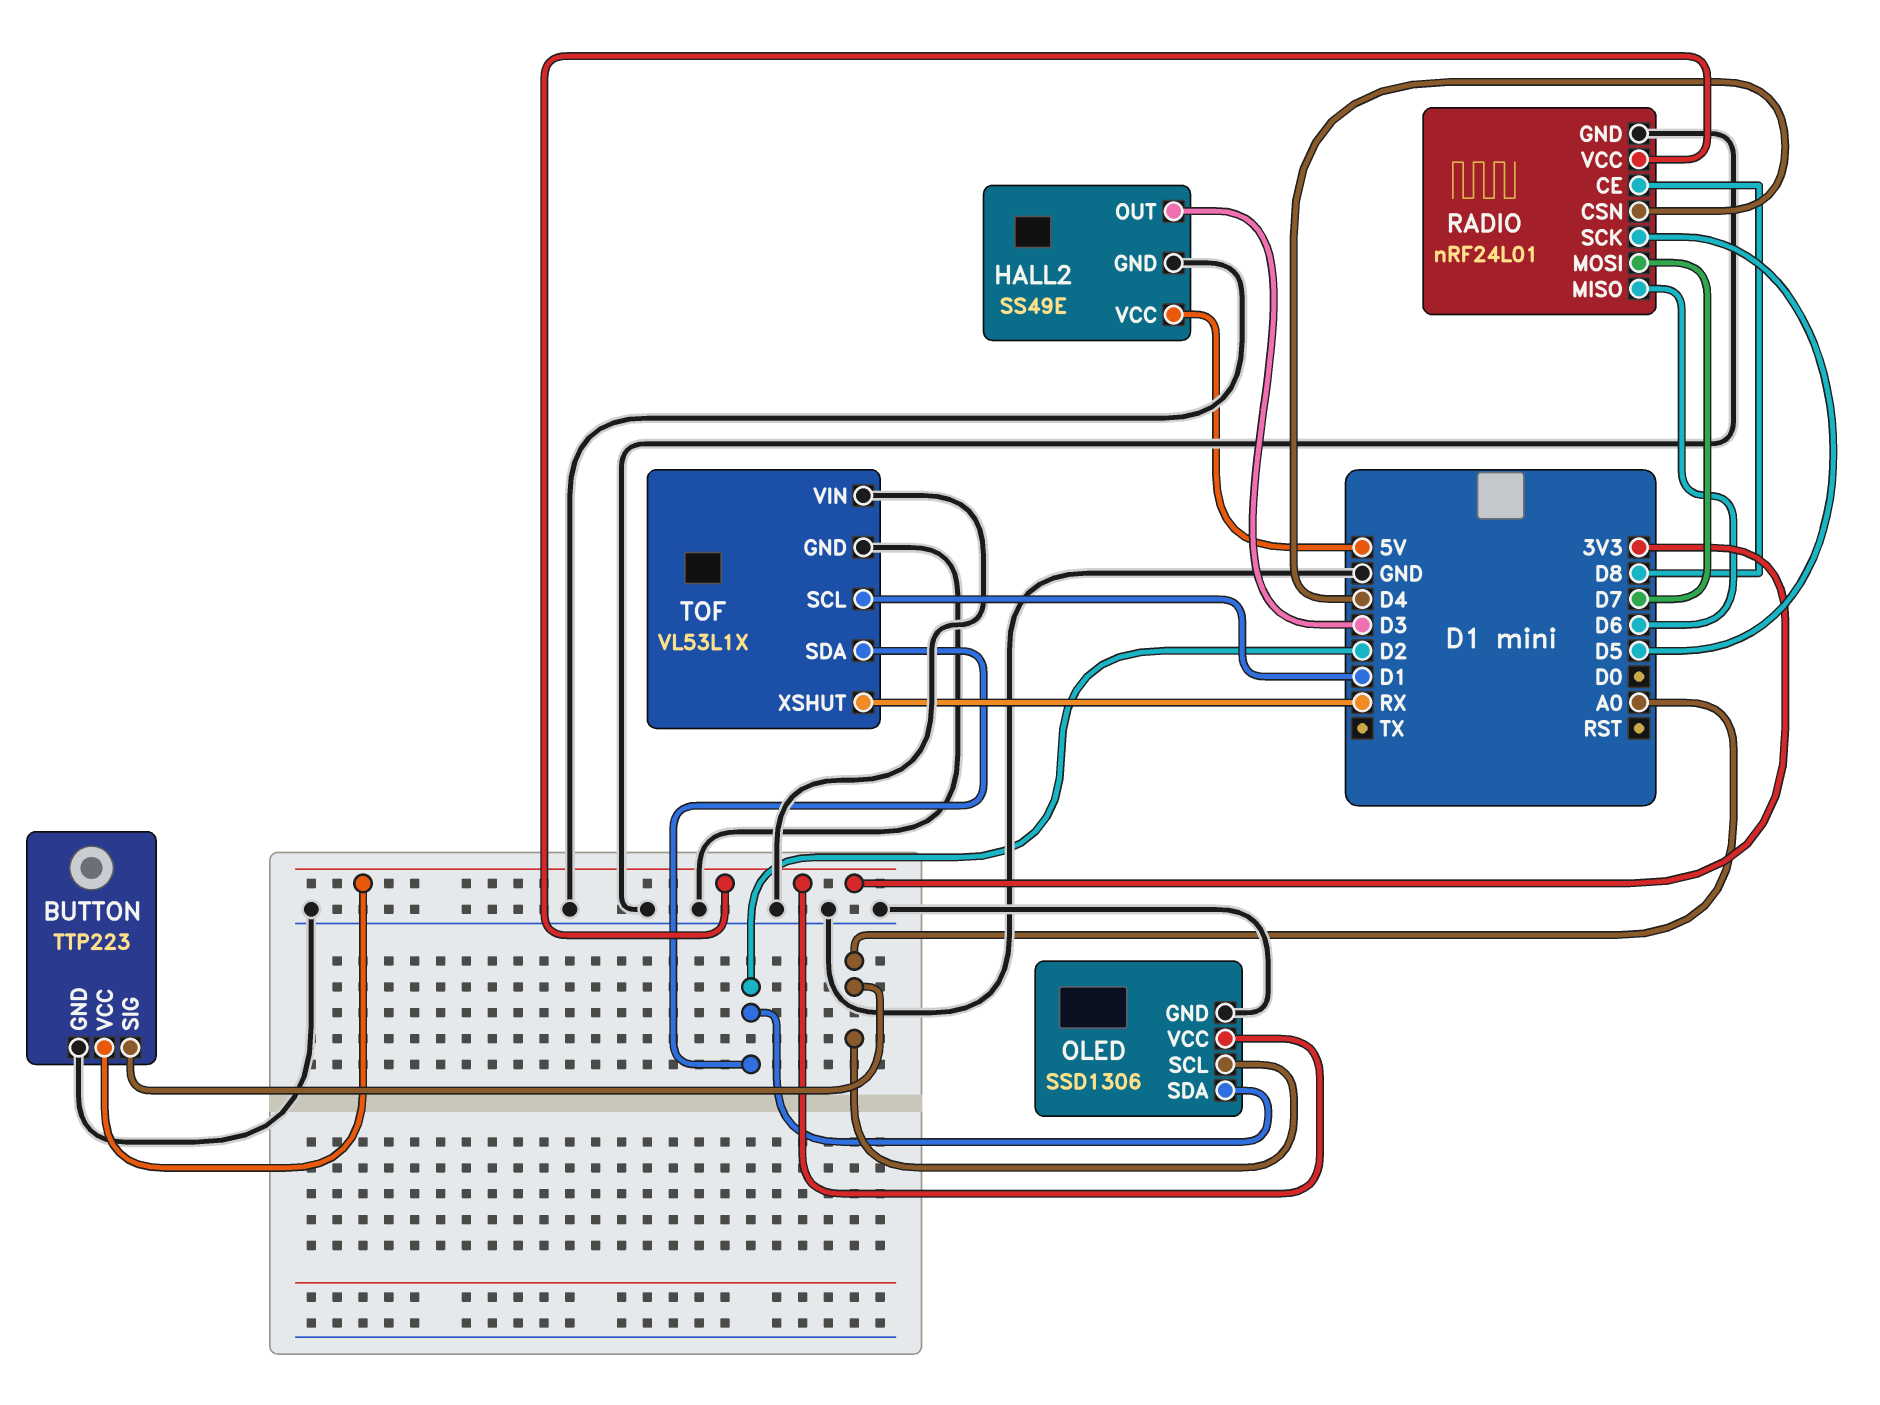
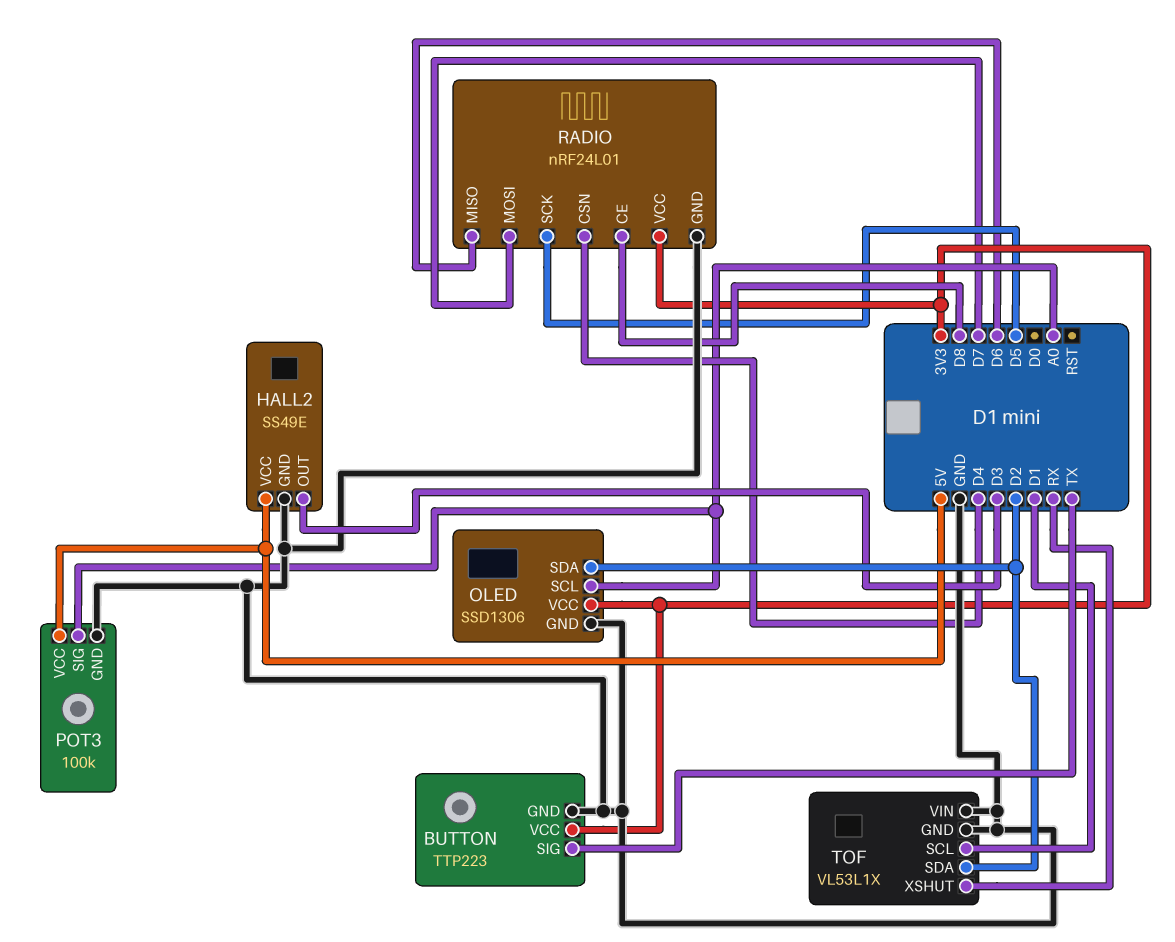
BUTTON pin SIG: A0 -> TX
POT3: none -> 100k
POT3 pin GND: none -> GND
POT3 pin SIG: none -> A0
POT3 pin VCC: none -> 5V

